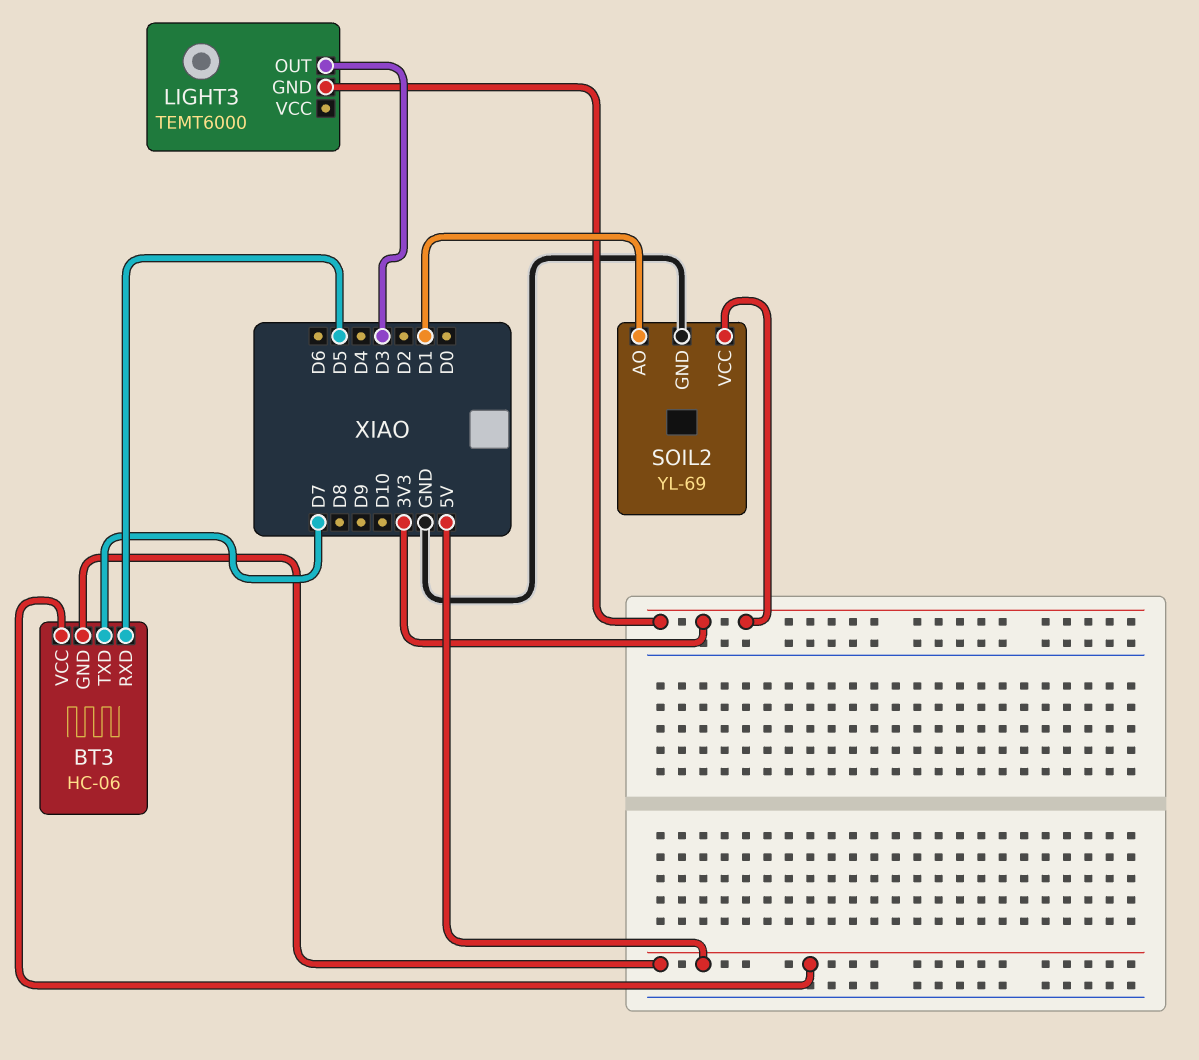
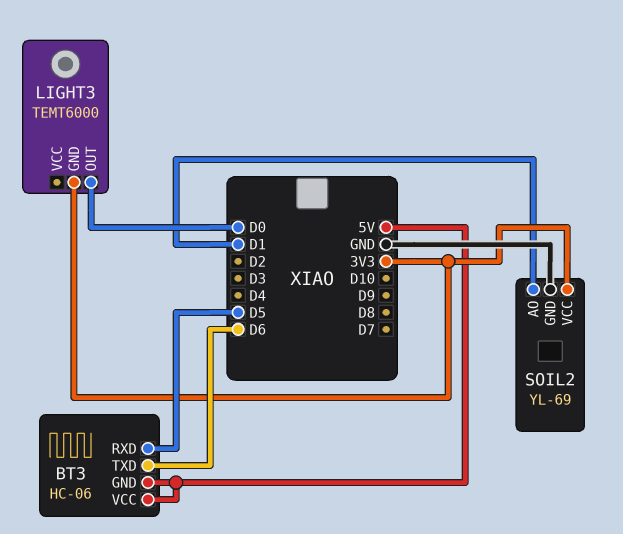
BT3 pin TXD: D7 -> D6
LIGHT3 pin OUT: D3 -> D0

